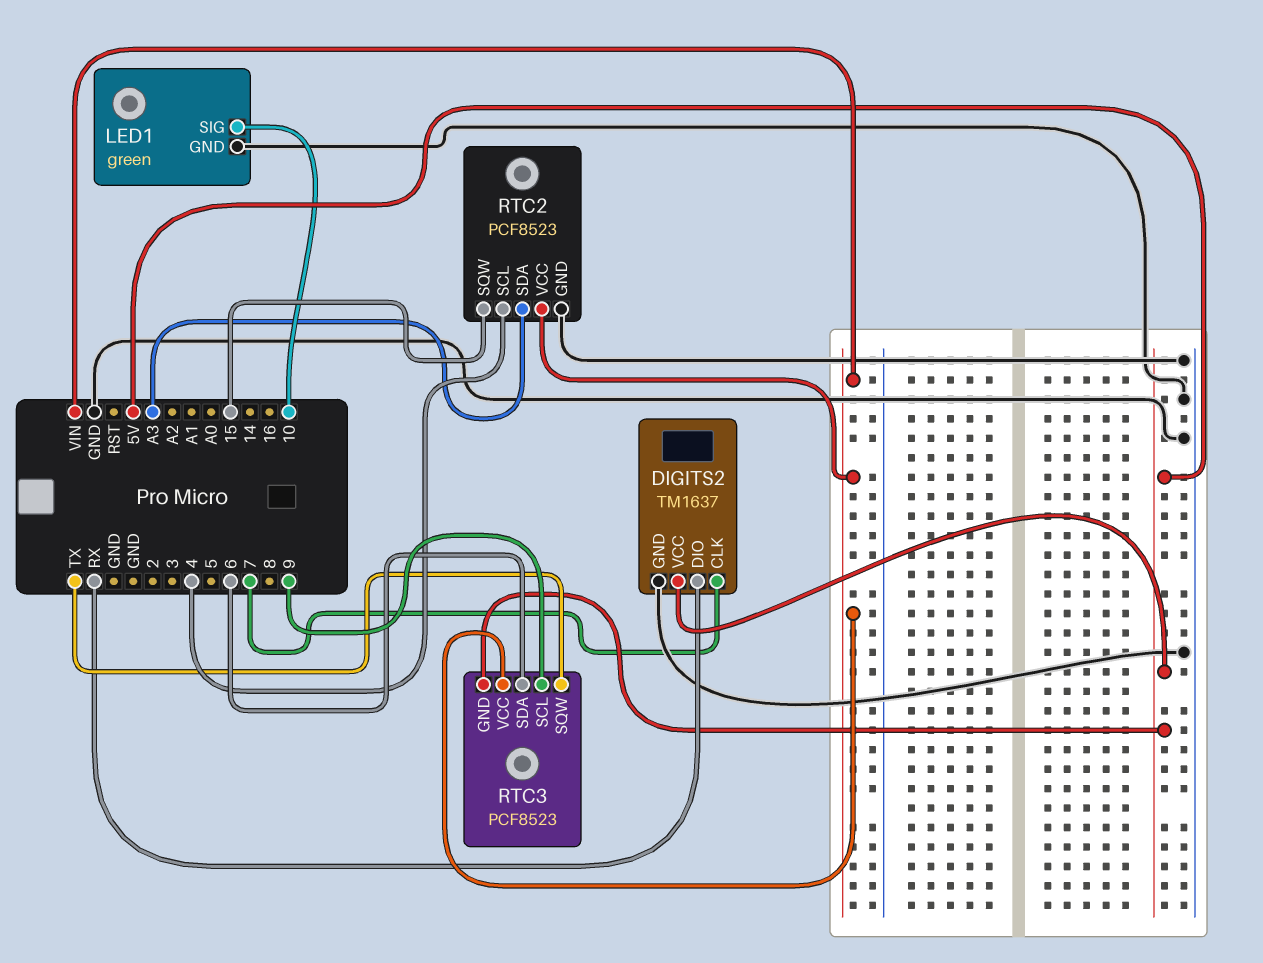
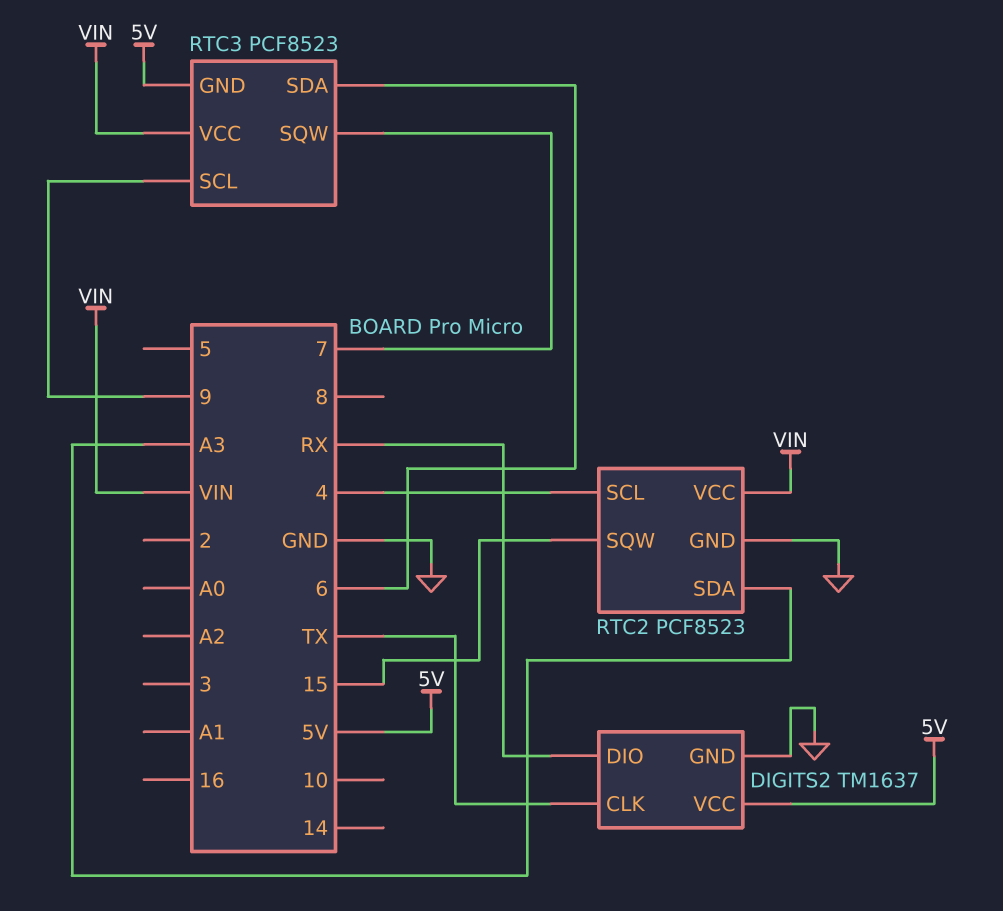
DIGITS2 pin CLK: 7 -> TX
LED1: green -> none
LED1 pin GND: GND -> none
LED1 pin SIG: 10 -> none
RTC3 pin SQW: TX -> 7

